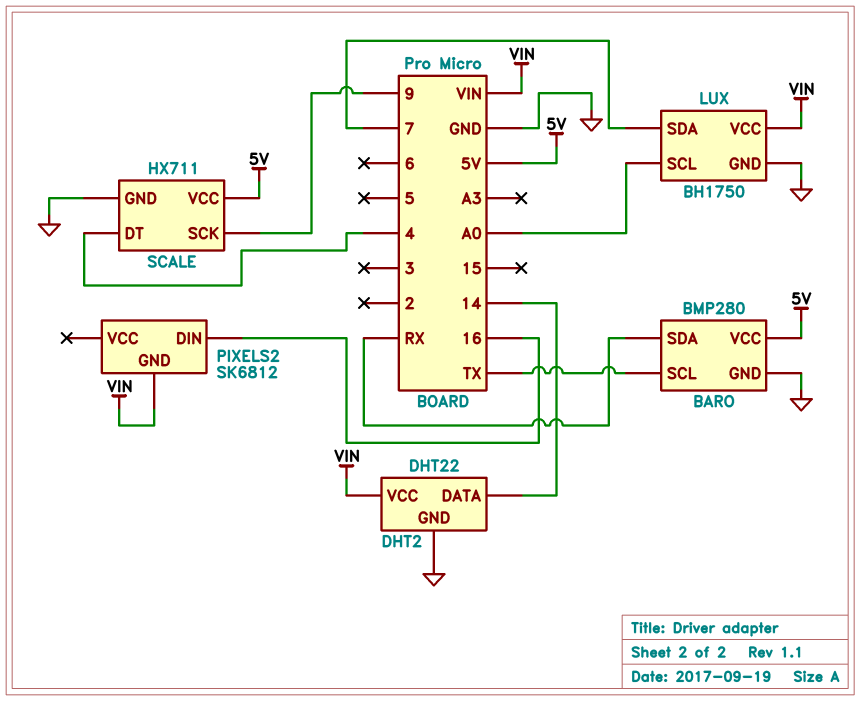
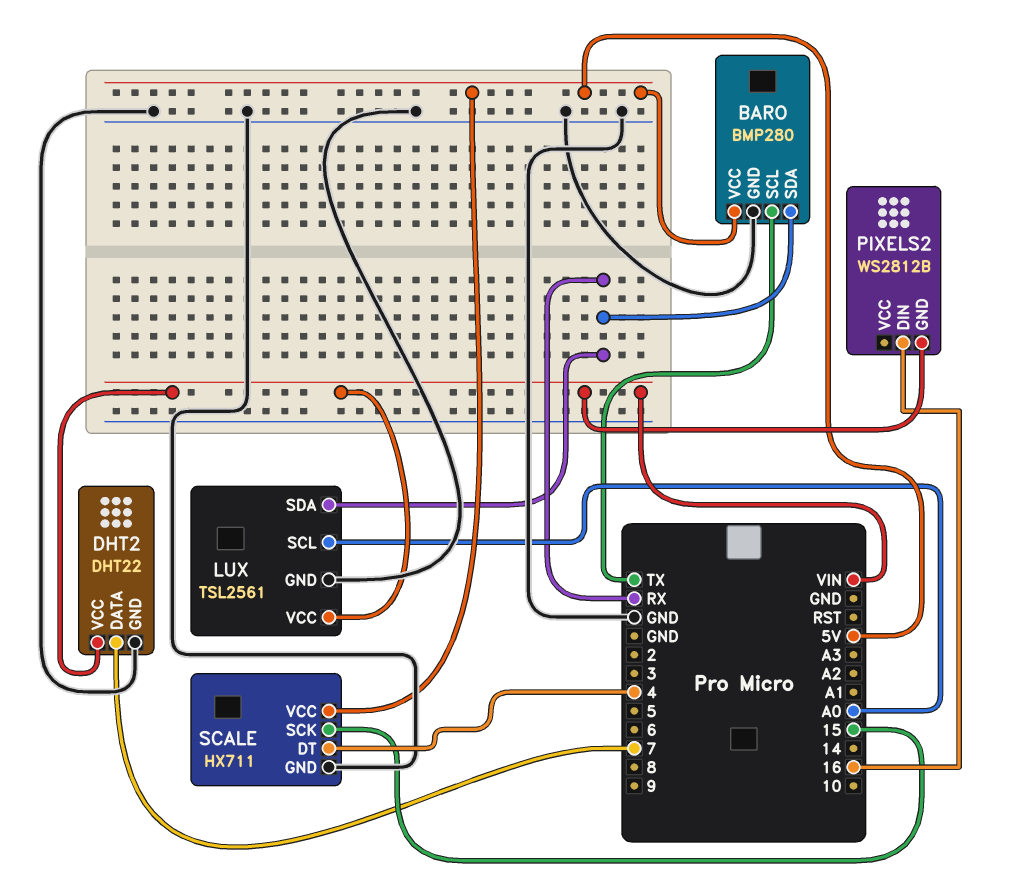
DHT2 pin DATA: 14 -> 7
LUX: BH1750 -> TSL2561
LUX pin SDA: 7 -> RX
PIXELS2: SK6812 -> WS2812B
SCALE pin SCK: 9 -> 15

